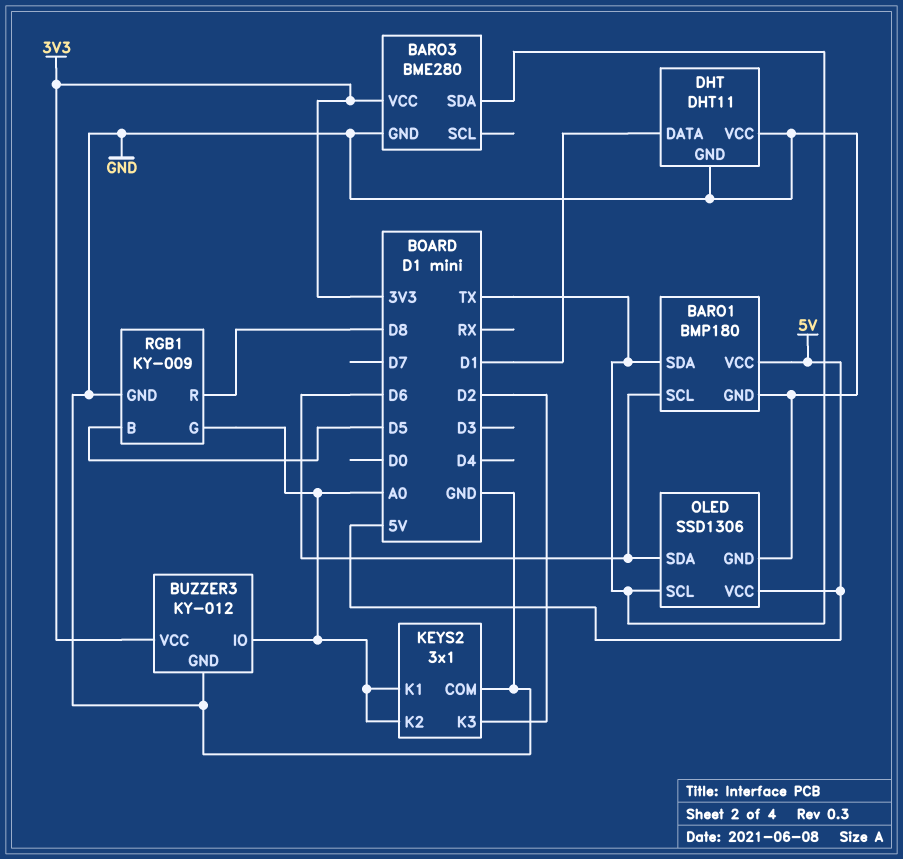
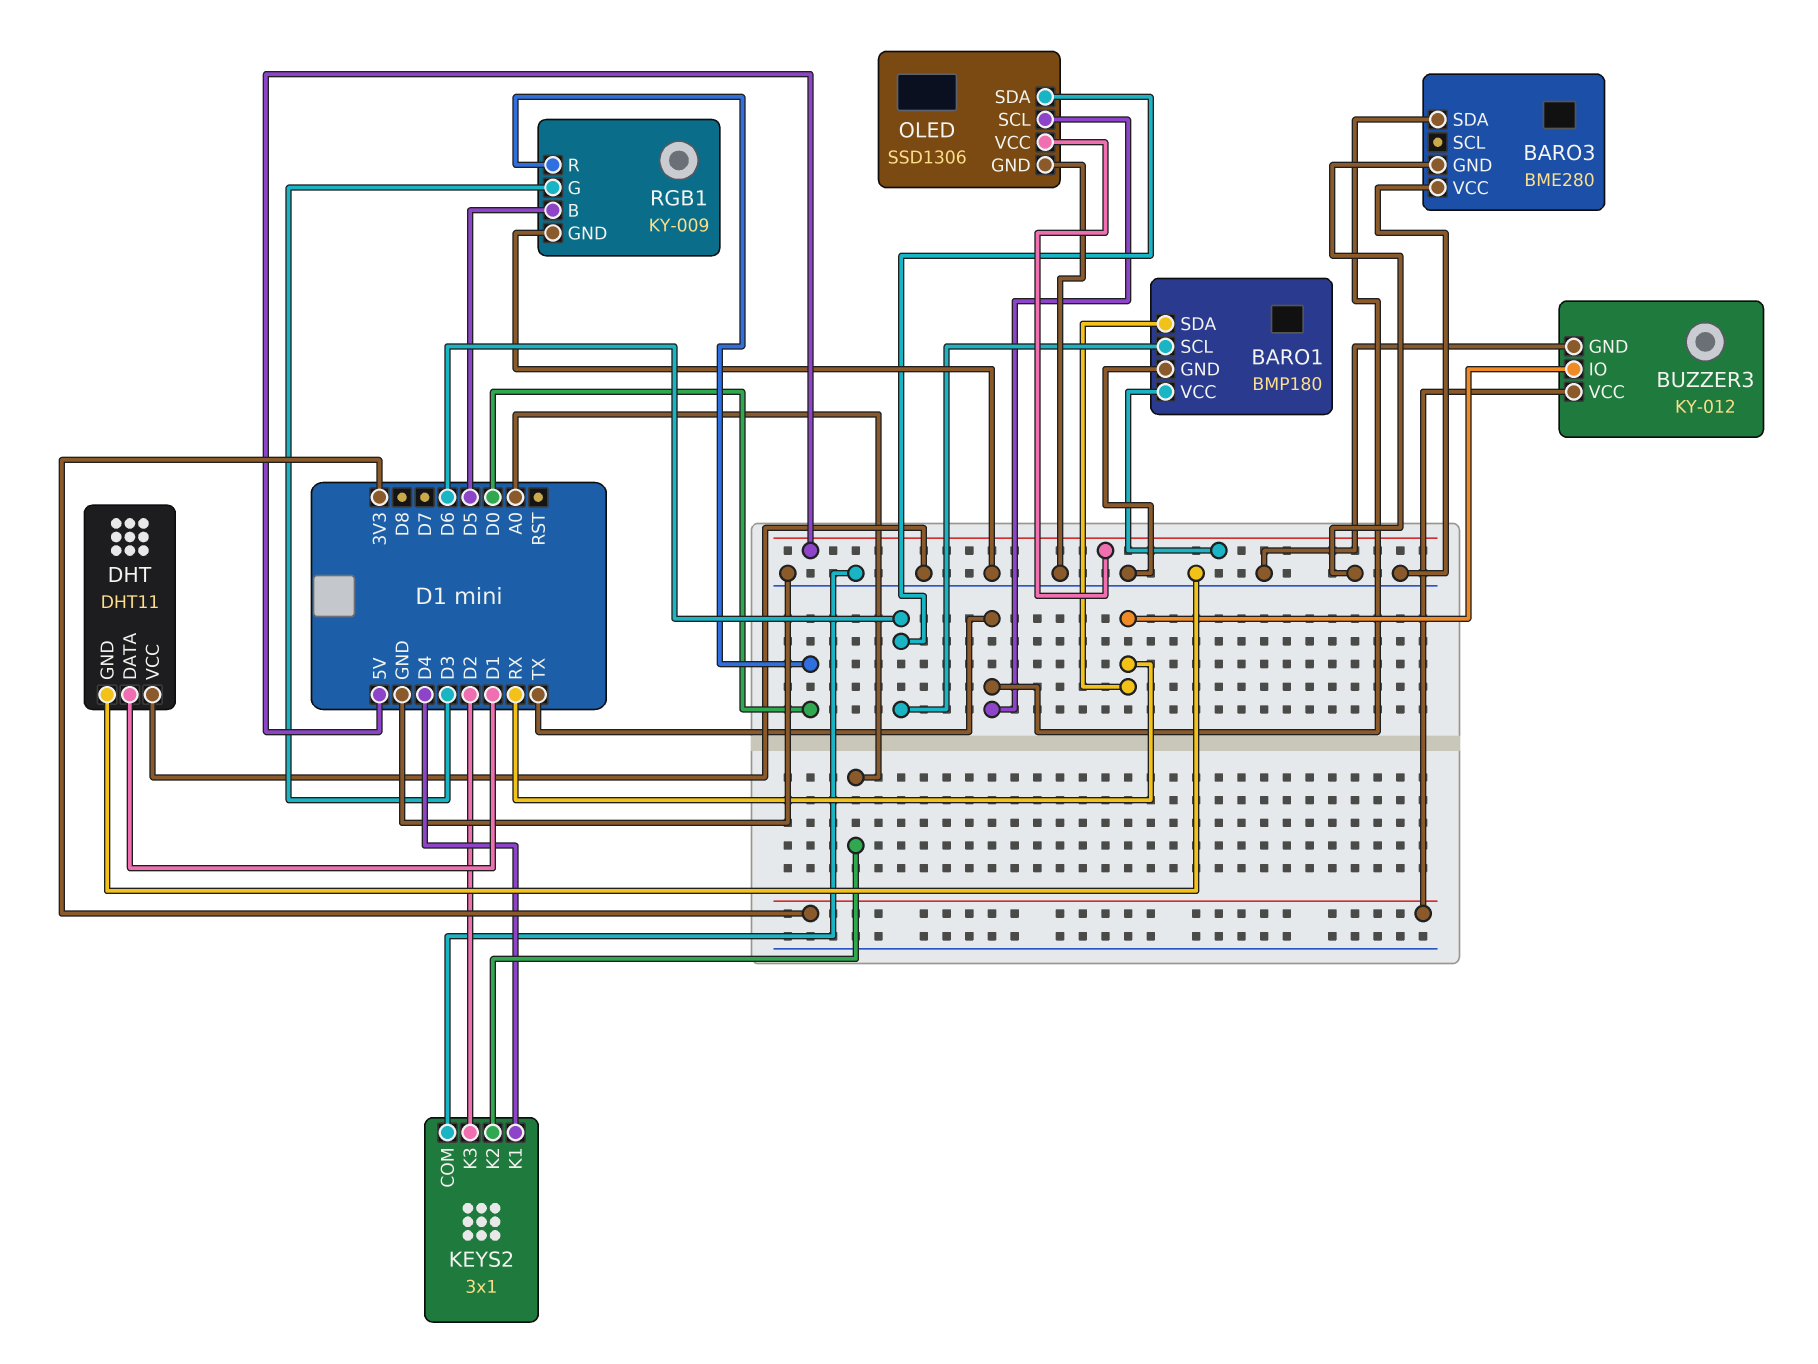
BARO1 pin SDA: TX -> RX
BARO3 pin VCC: 3V3 -> GND
BUZZER3 pin IO: A0 -> RX
KEYS2 pin K1: A0 -> D4
RGB1 pin G: A0 -> D3
RGB1 pin R: D8 -> D0

